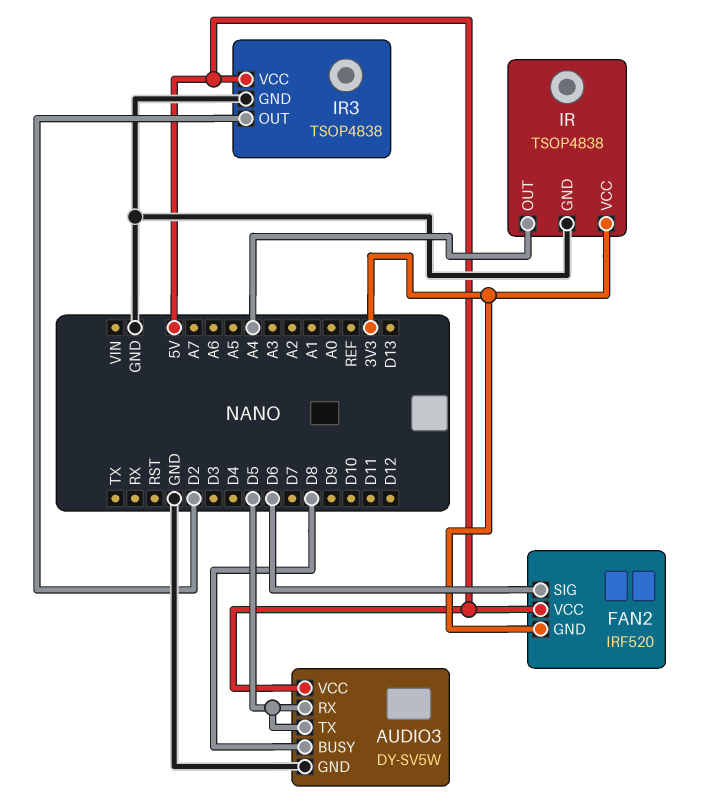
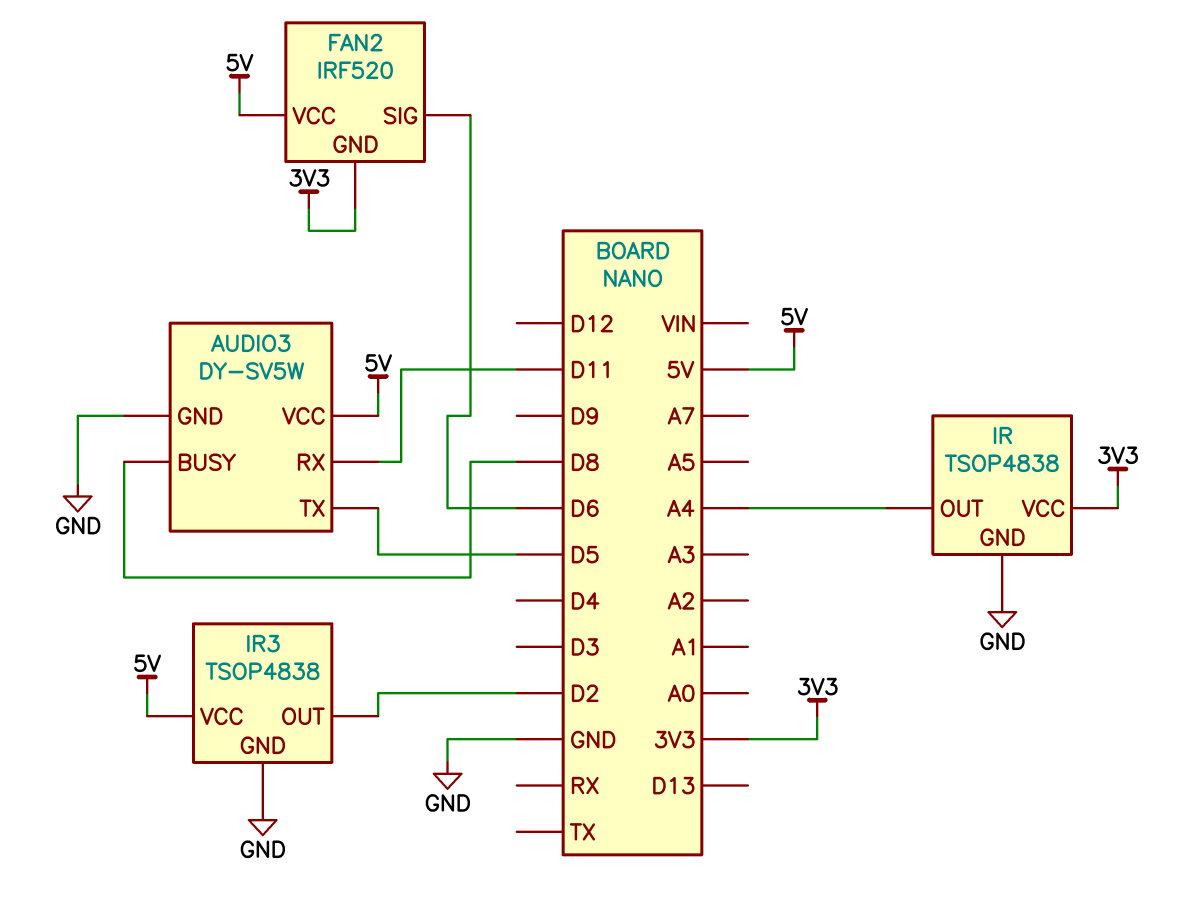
AUDIO3 pin RX: D5 -> D11

